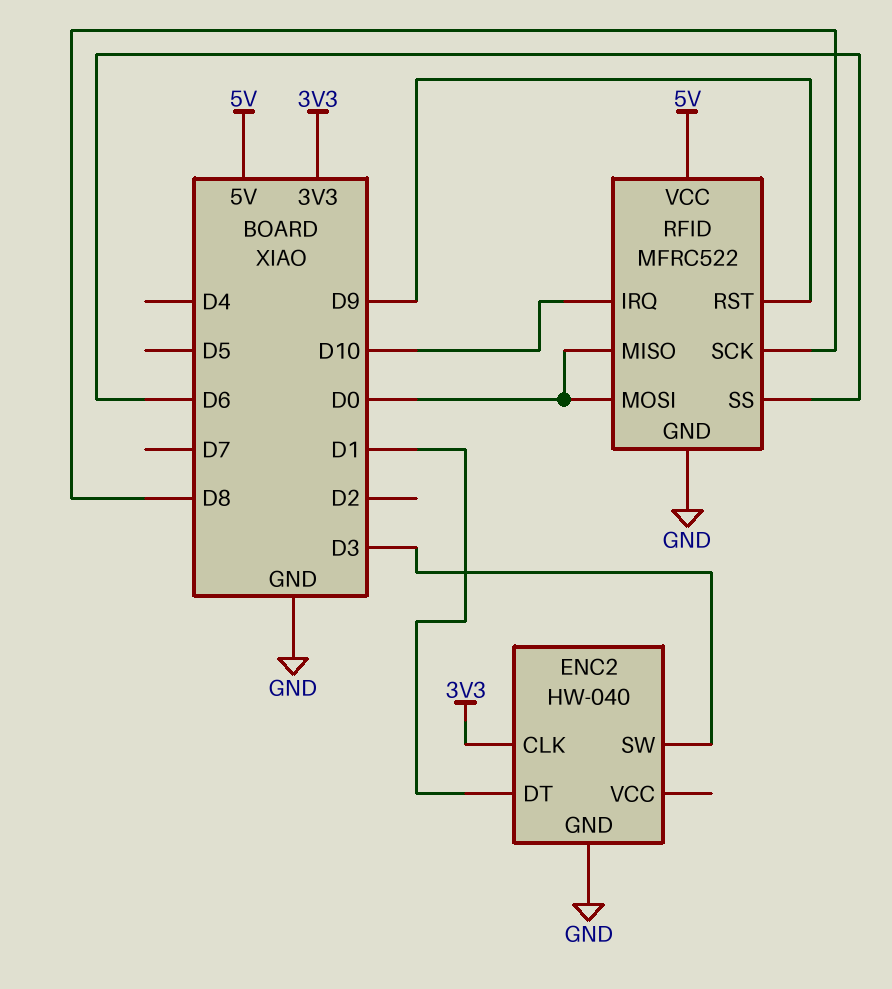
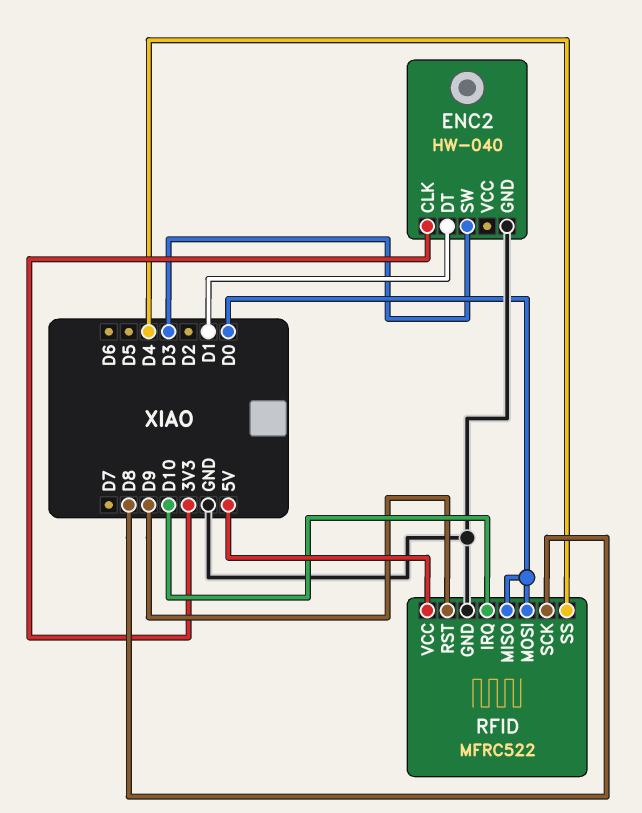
RFID pin SS: D6 -> D4

